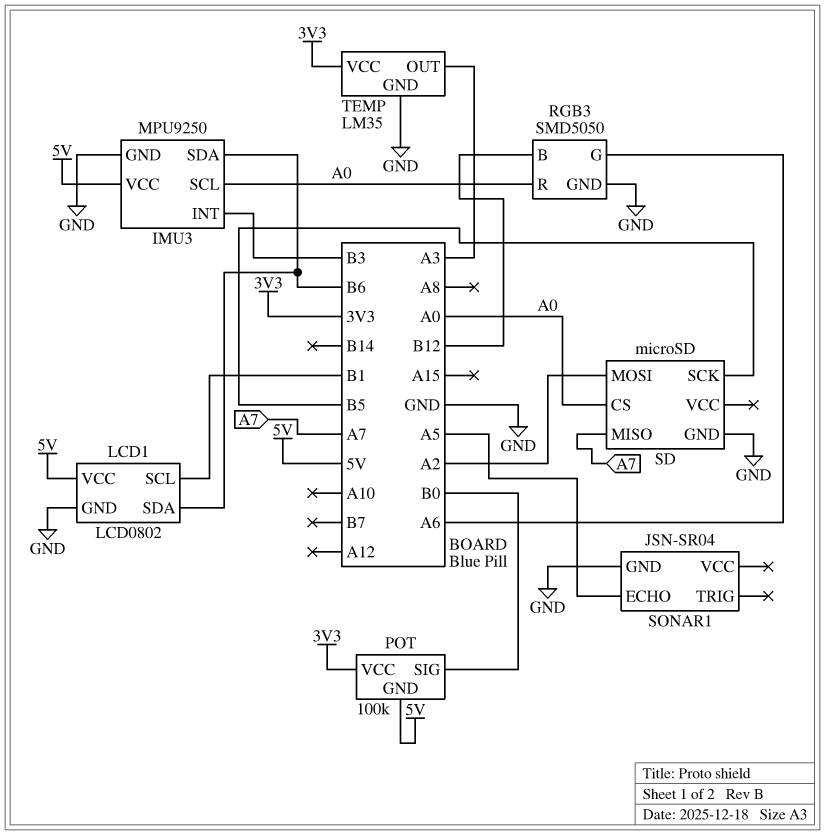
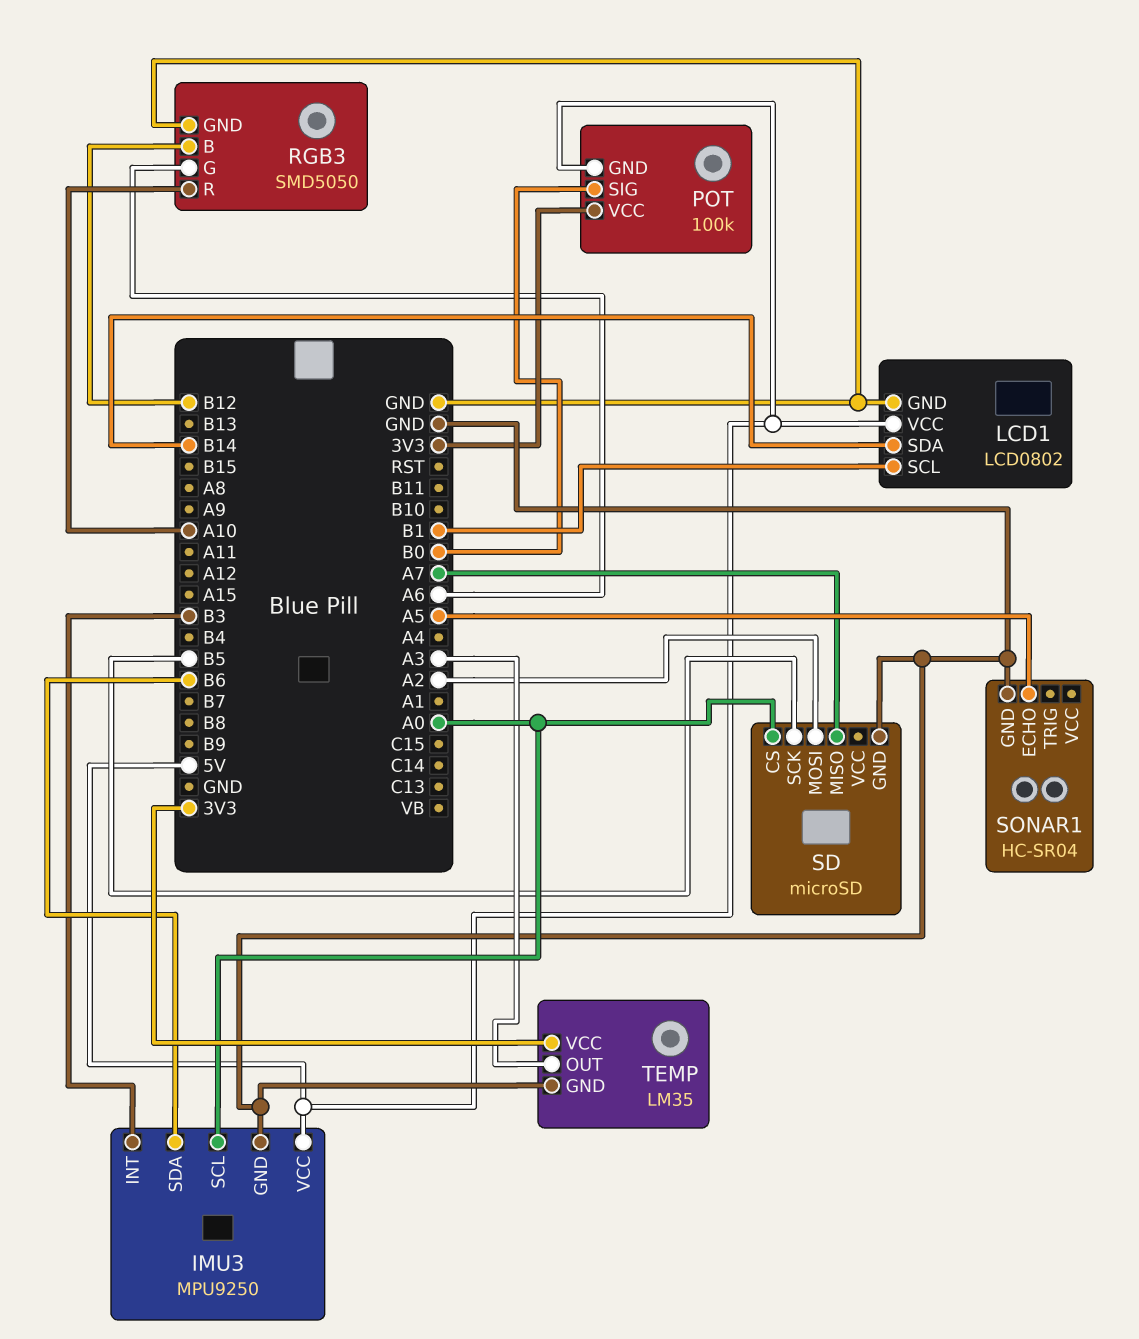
LCD1 pin SDA: B6 -> B14
RGB3 pin R: A0 -> A10
SONAR1: JSN-SR04 -> HC-SR04

